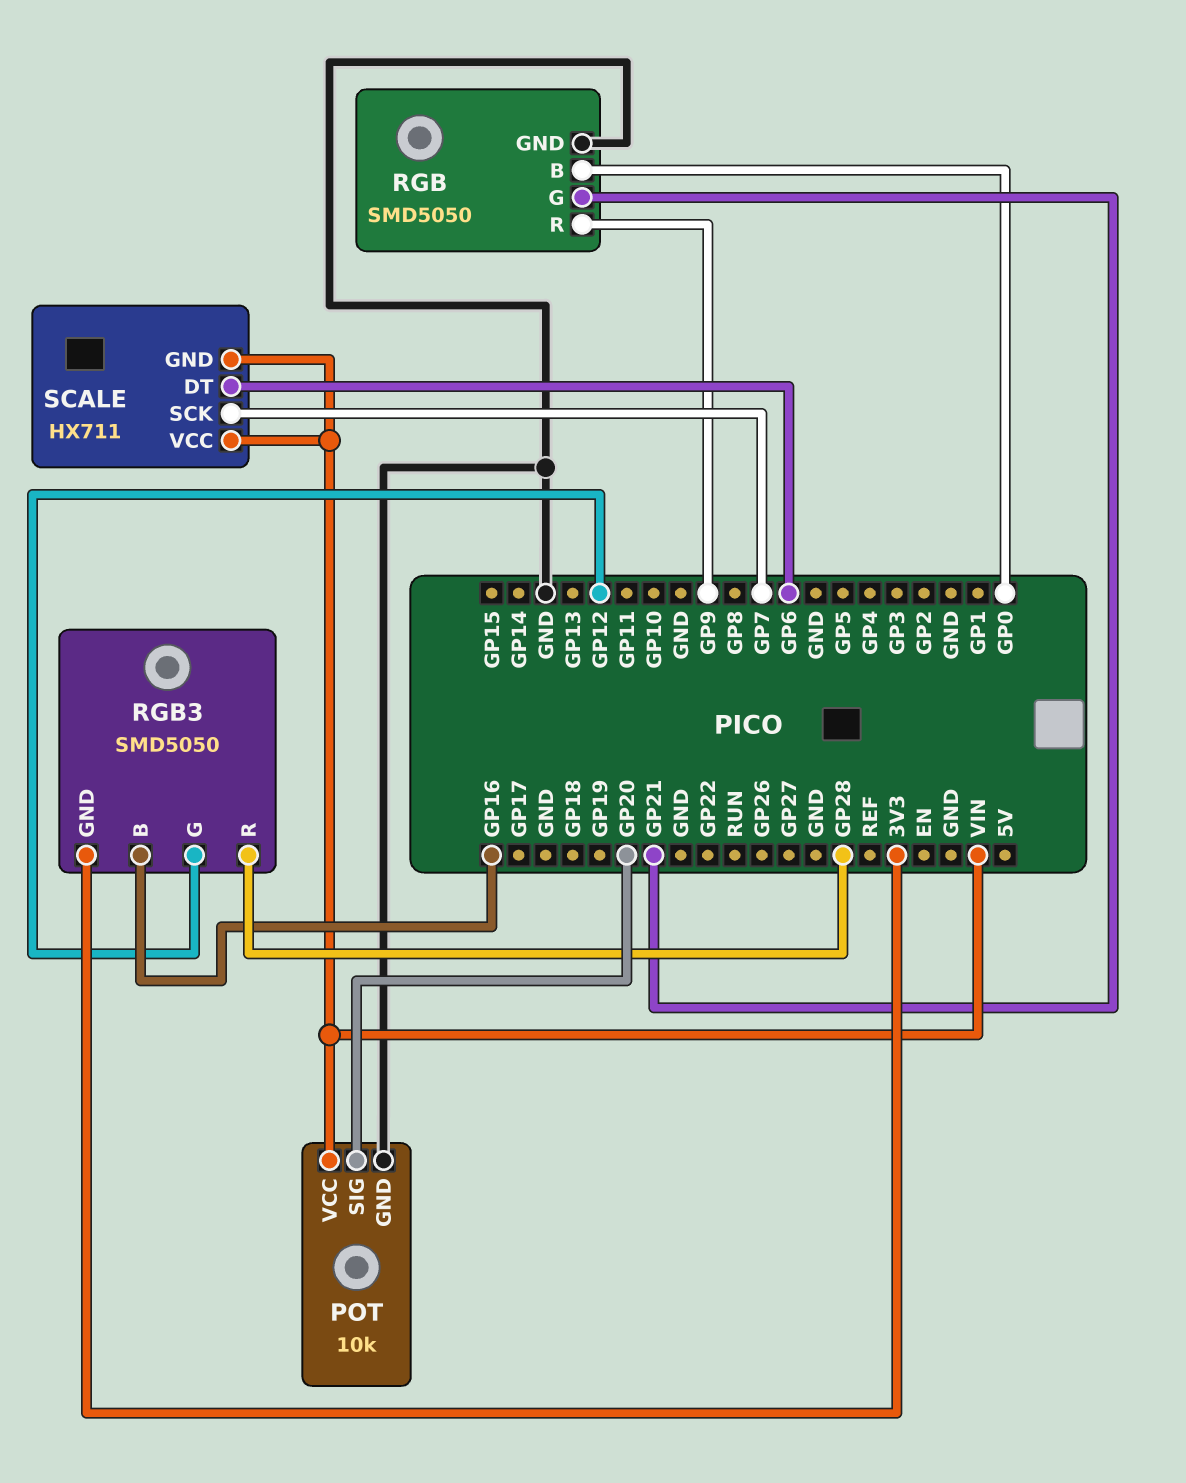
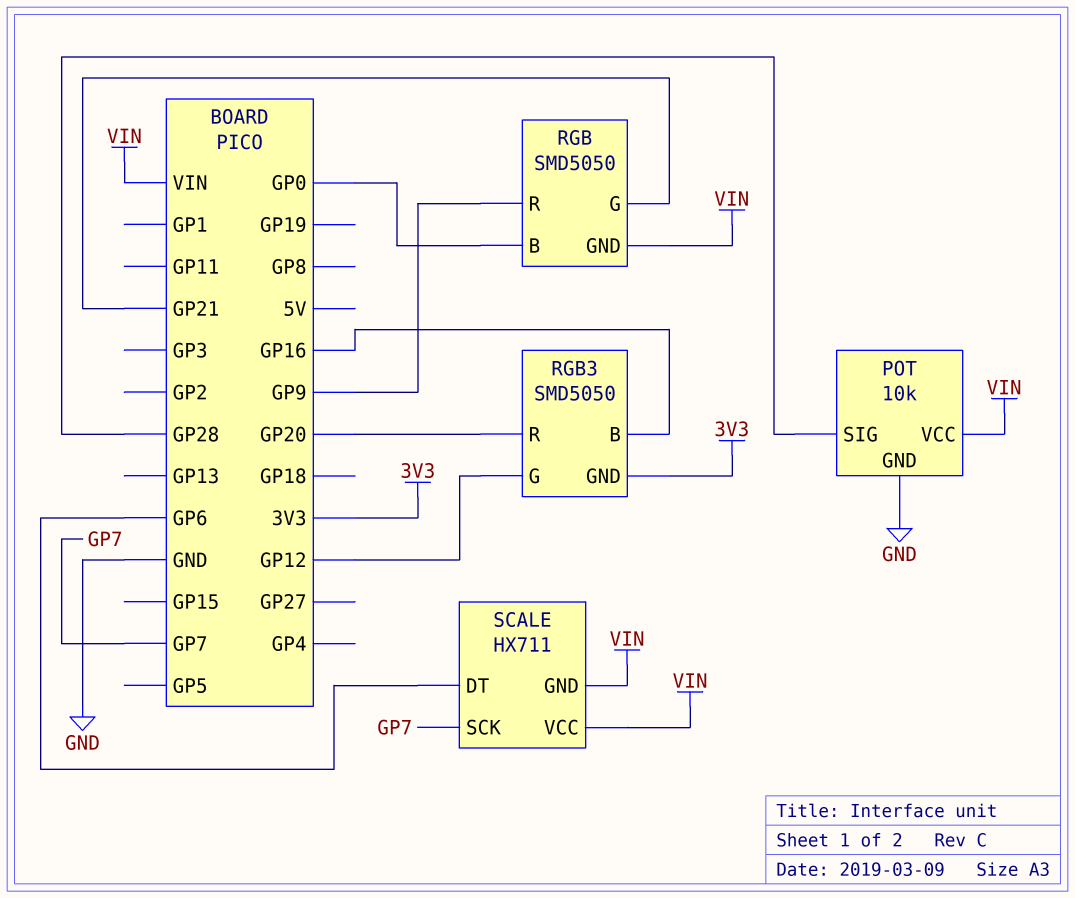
POT pin SIG: GP20 -> GP28
RGB pin GND: GND -> VIN
RGB3 pin R: GP28 -> GP20

